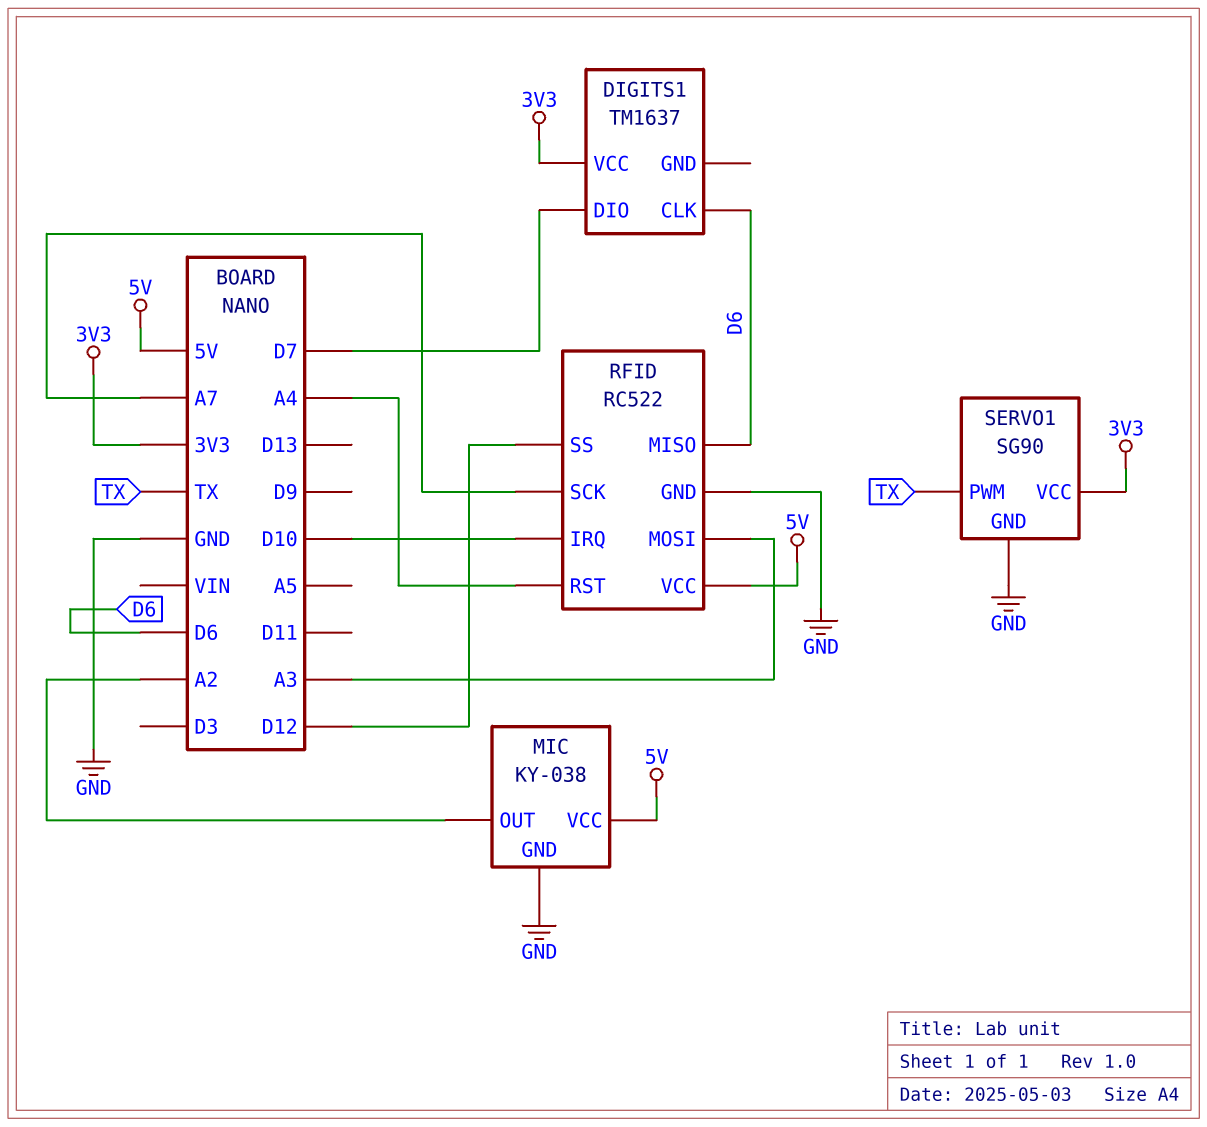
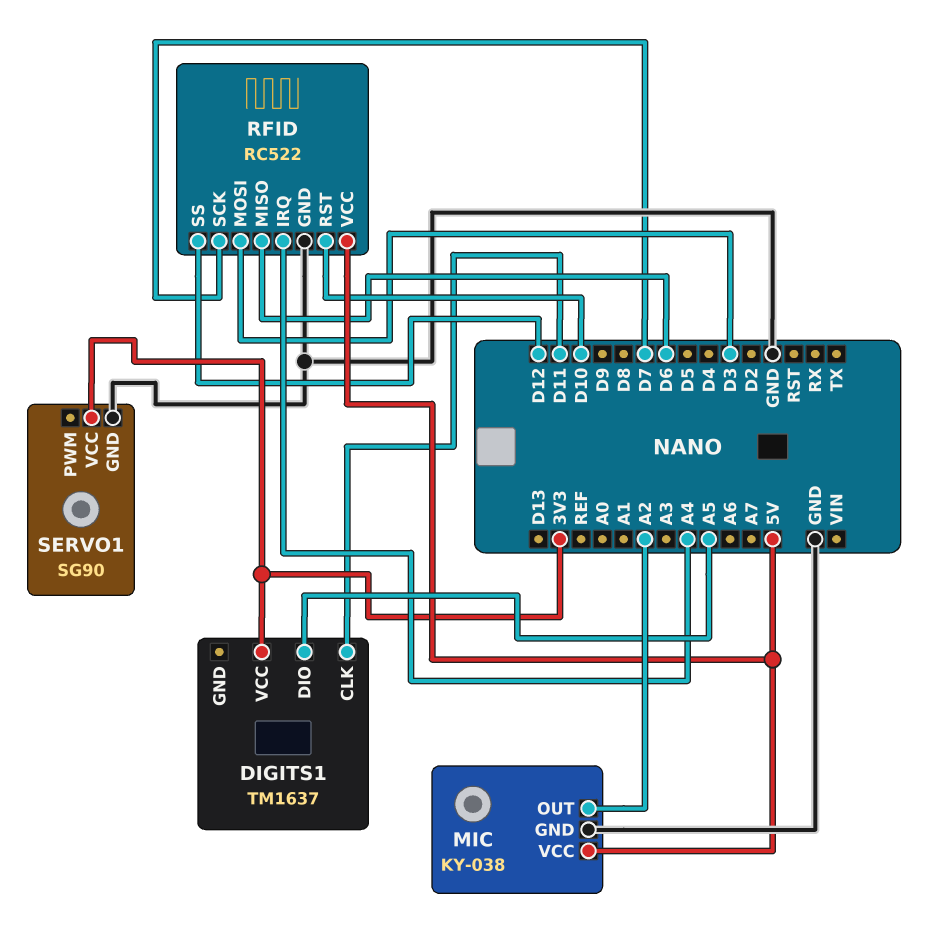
DIGITS1 pin CLK: D6 -> D11
DIGITS1 pin DIO: D7 -> A5
RFID pin IRQ: D10 -> A4
RFID pin MOSI: A3 -> D3
RFID pin RST: A4 -> D10
RFID pin SCK: A7 -> D7
SERVO1 pin PWM: TX -> none

